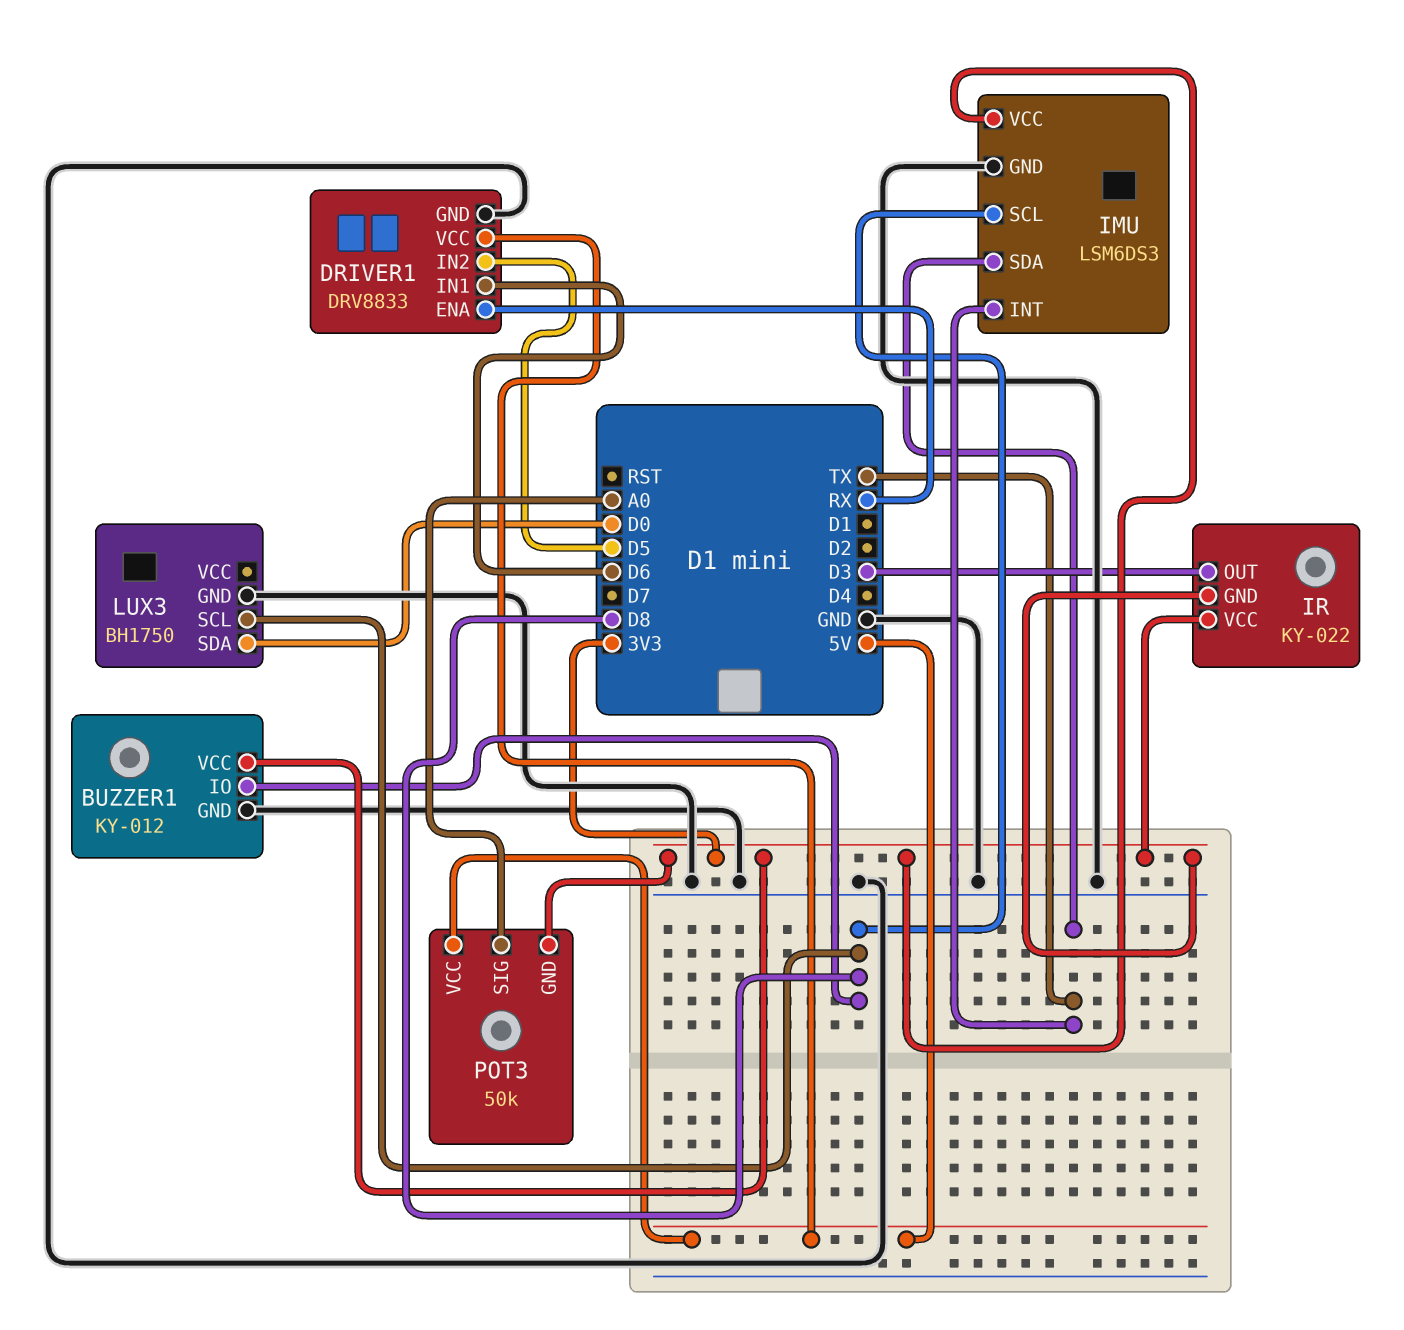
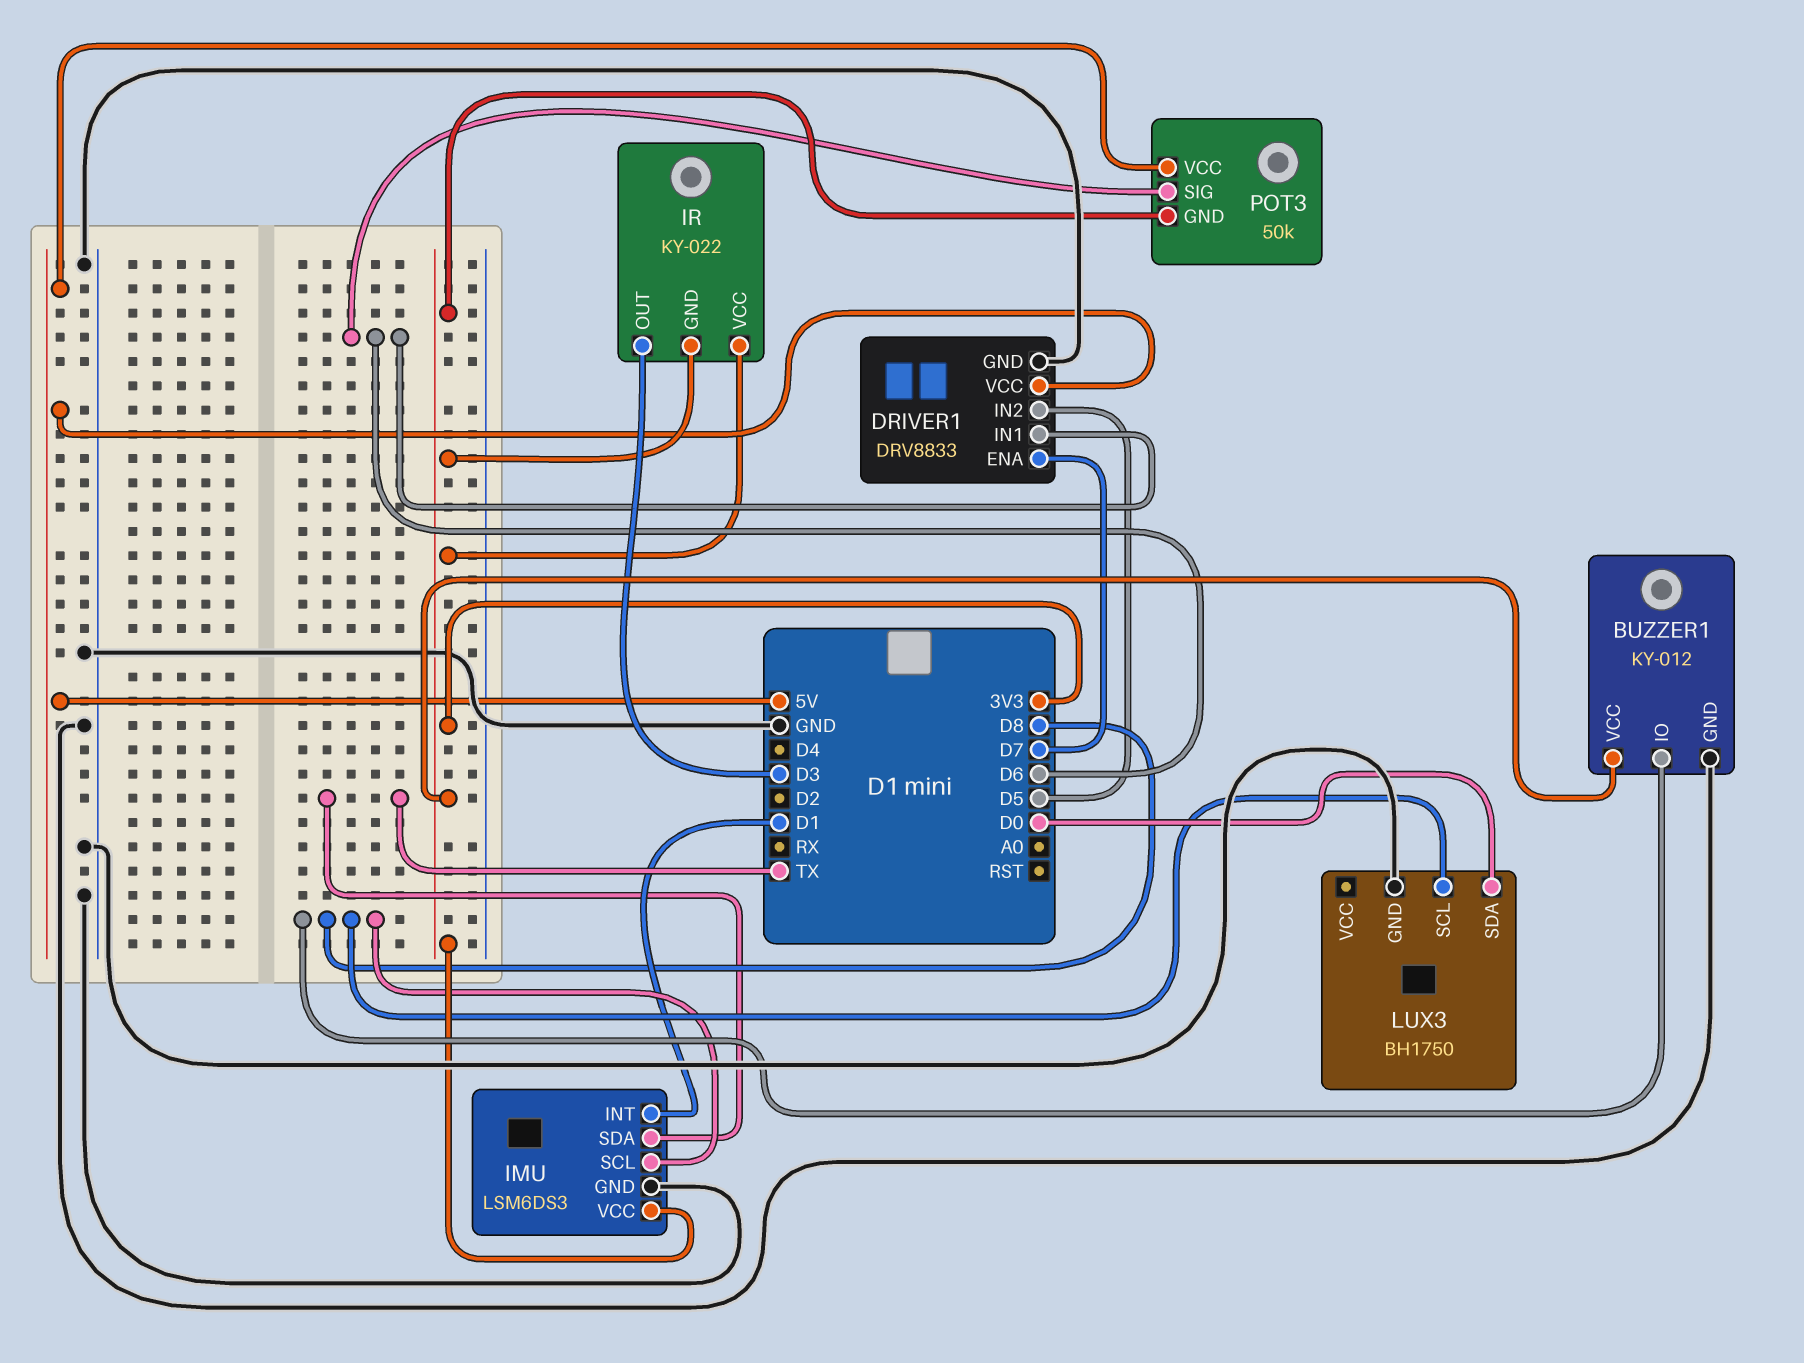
DRIVER1 pin ENA: RX -> D7
IMU pin INT: TX -> D1
POT3 pin SIG: A0 -> D6

